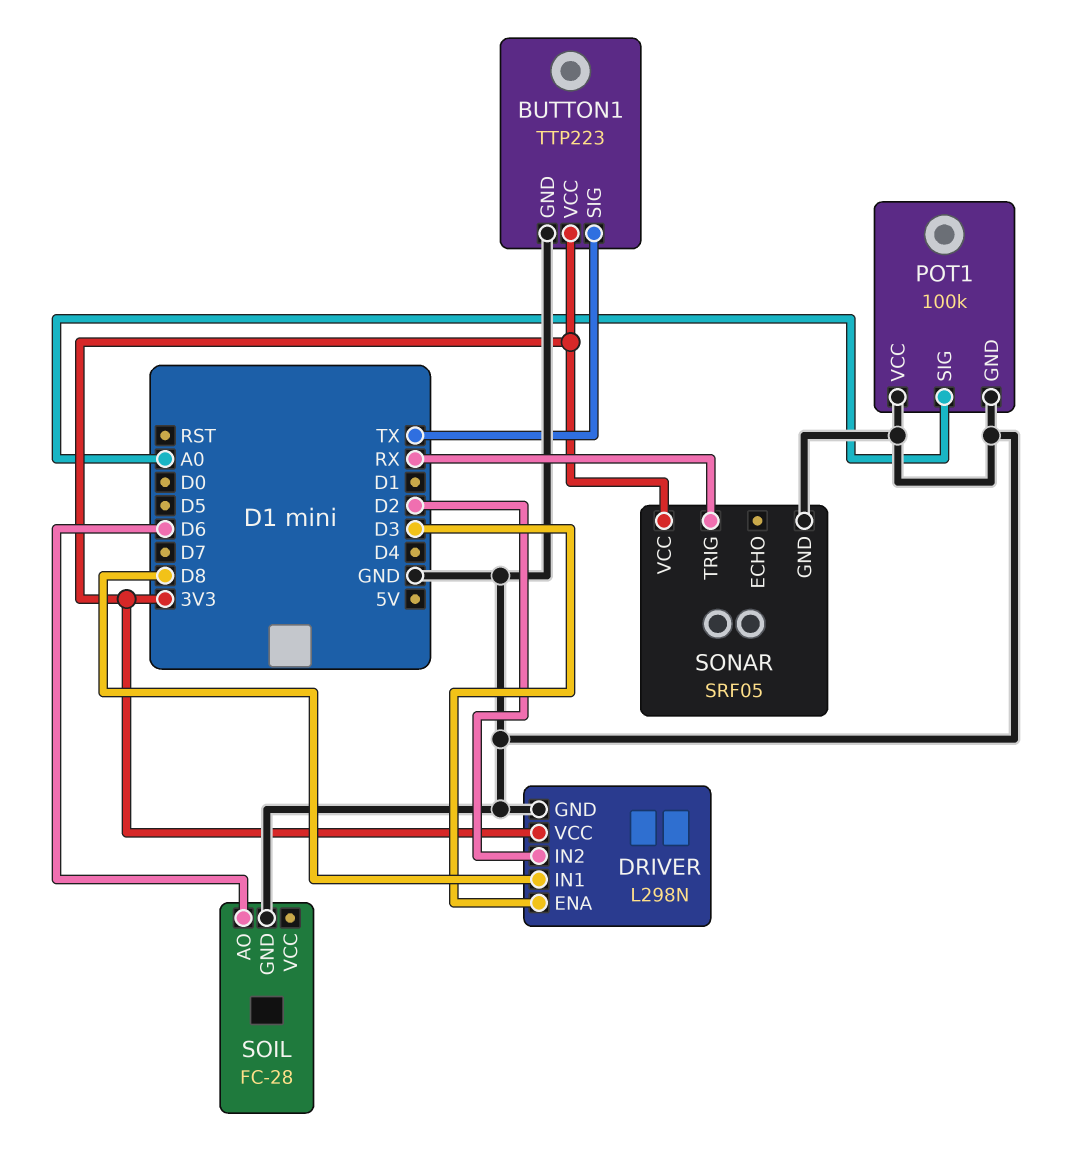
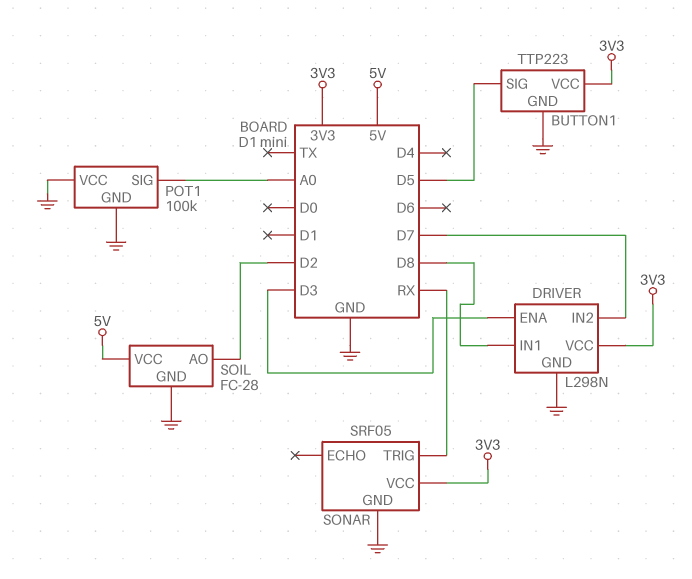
BUTTON1 pin SIG: TX -> D5
DRIVER pin IN2: D2 -> D7
SOIL pin AO: D6 -> D2
SOIL pin VCC: none -> 5V

